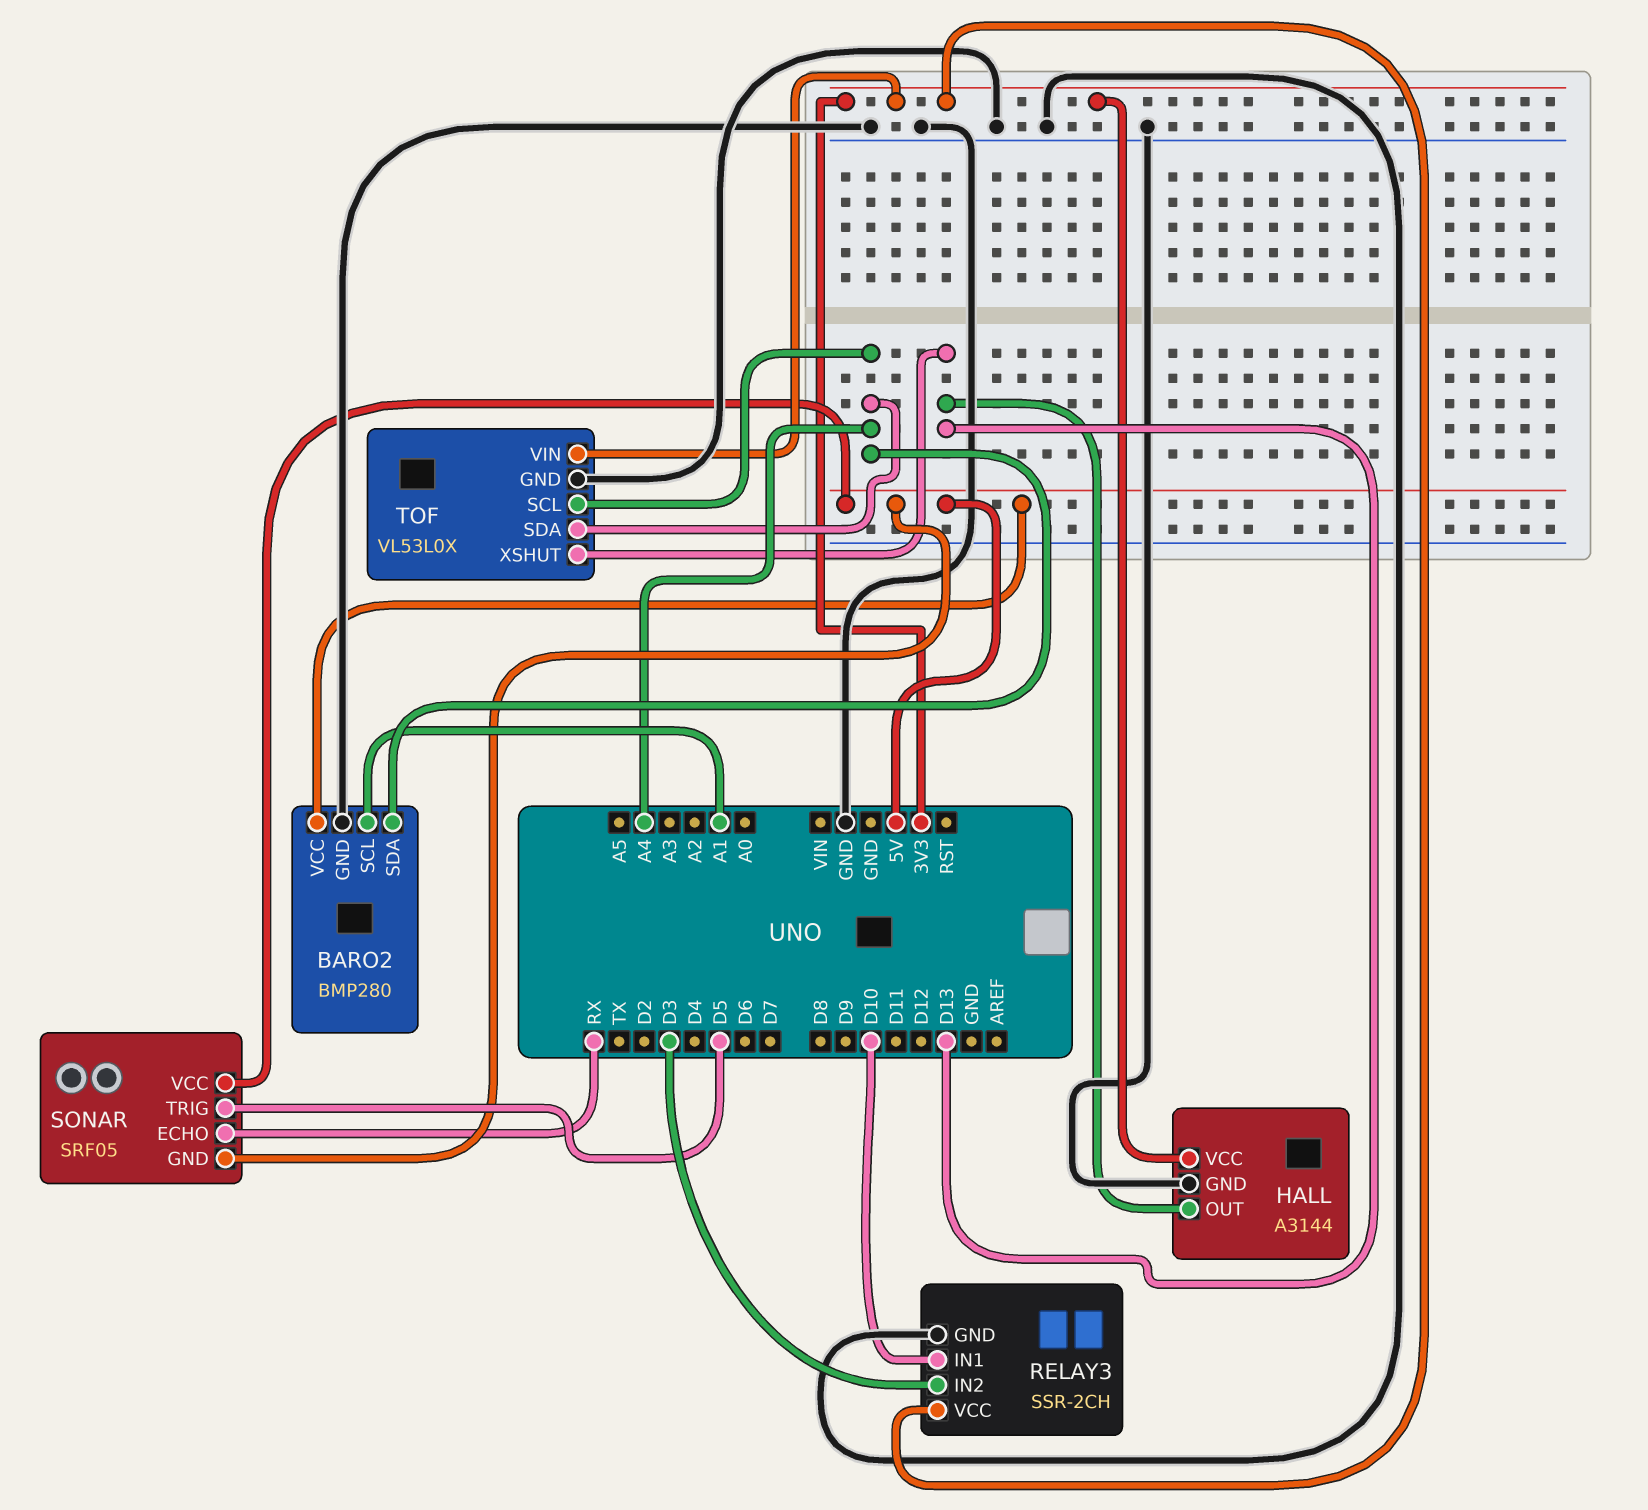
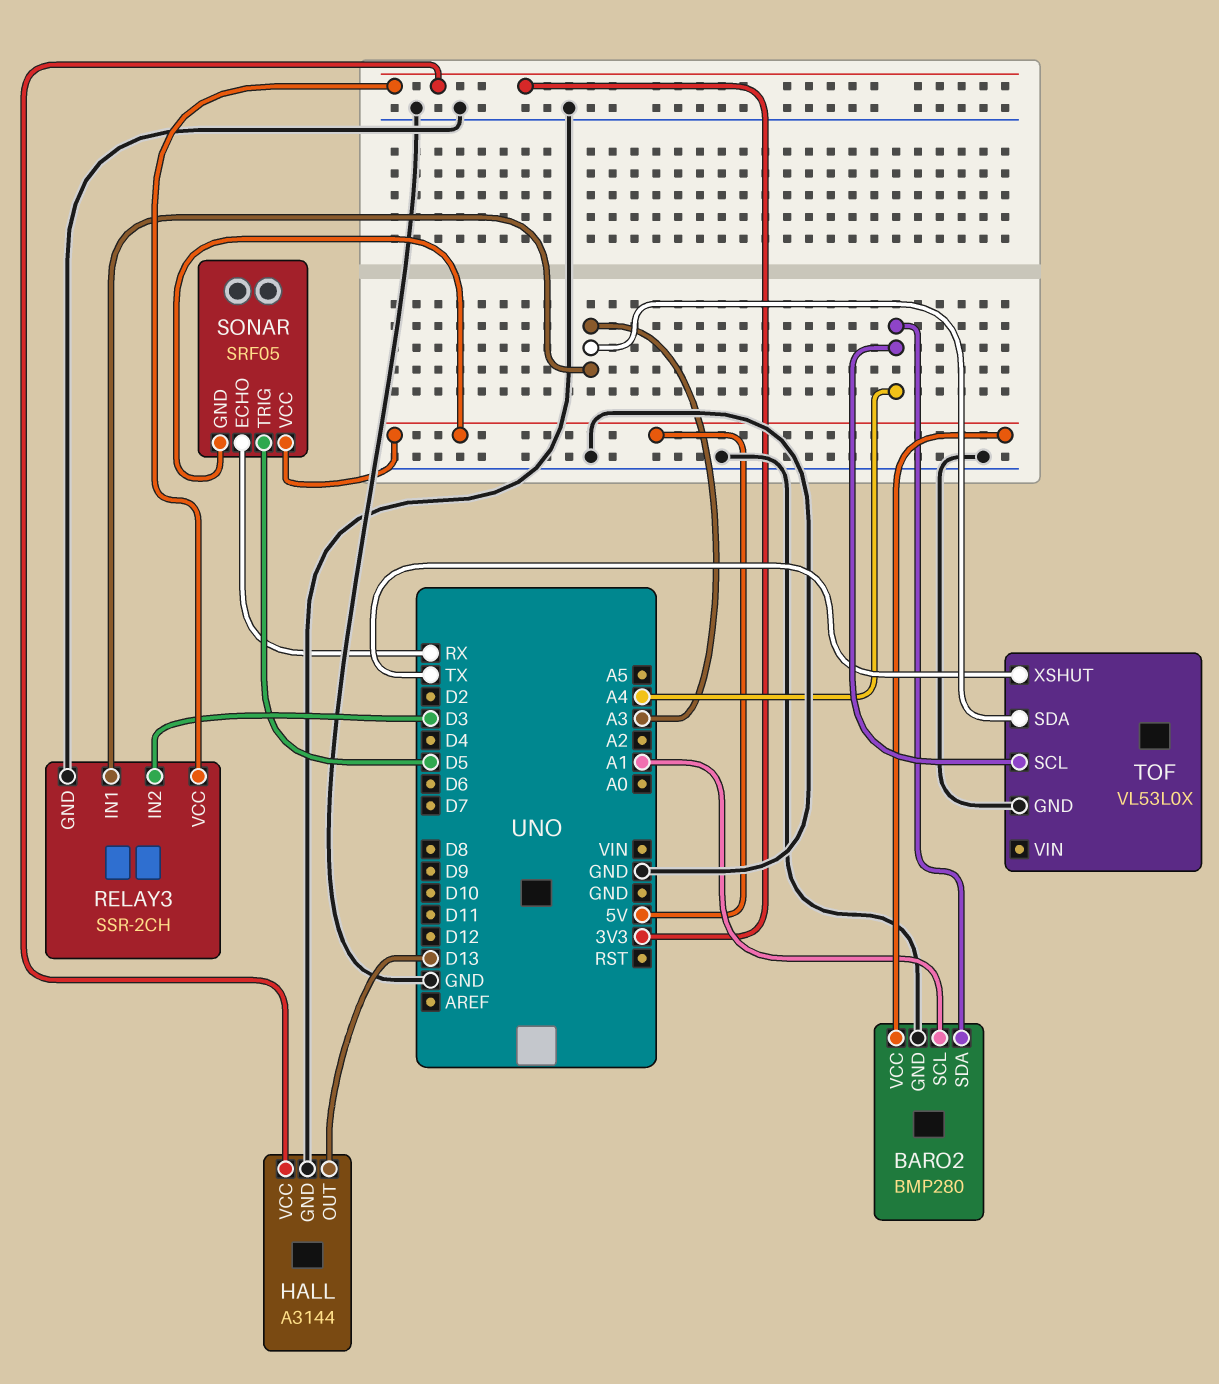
RELAY3 pin IN1: D10 -> A3
TOF pin SDA: A4 -> A3
TOF pin VIN: 3V3 -> none
TOF pin XSHUT: D13 -> TX

